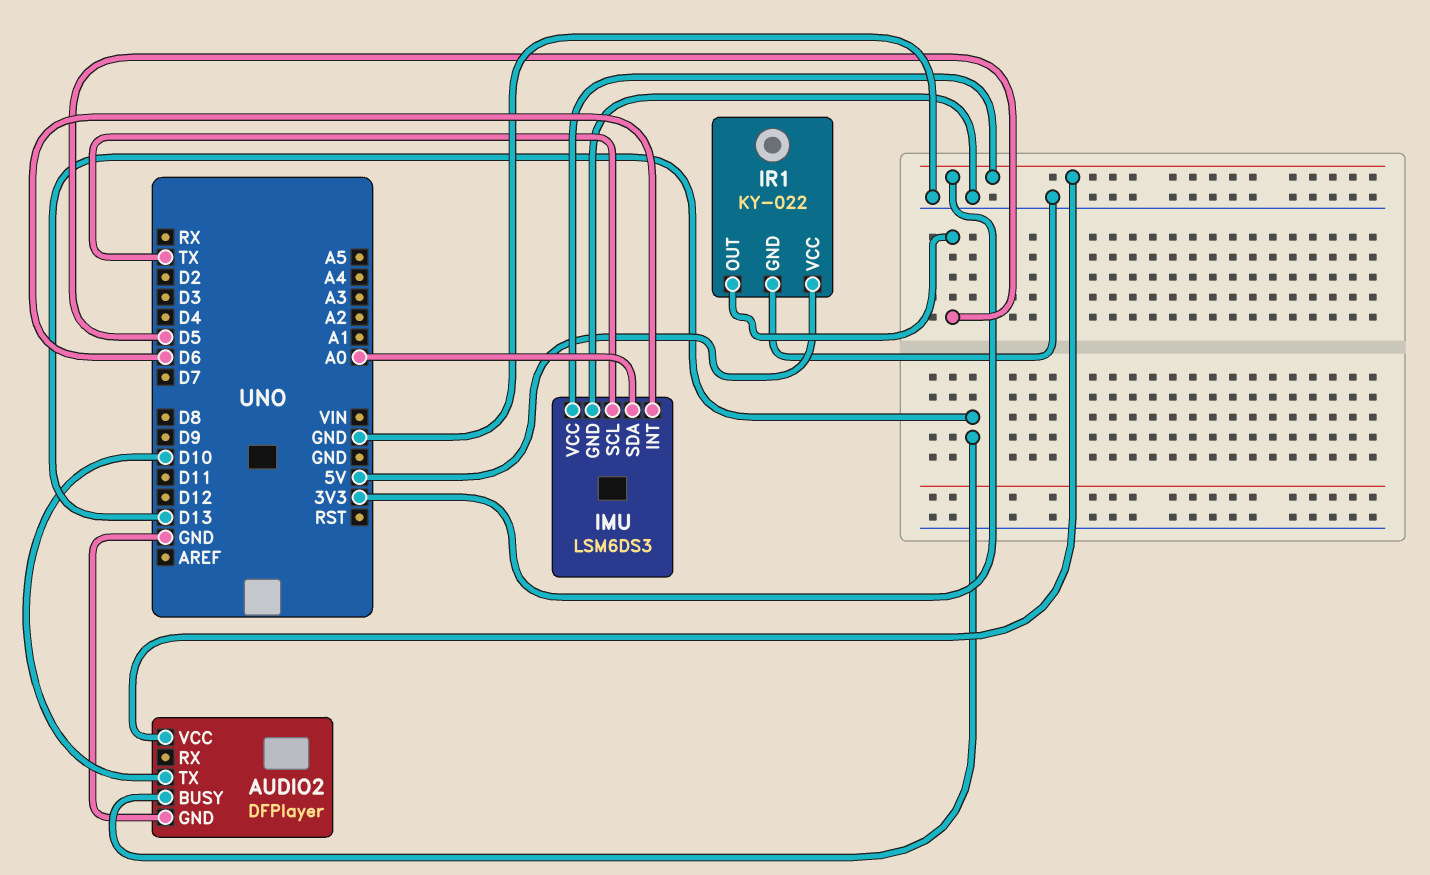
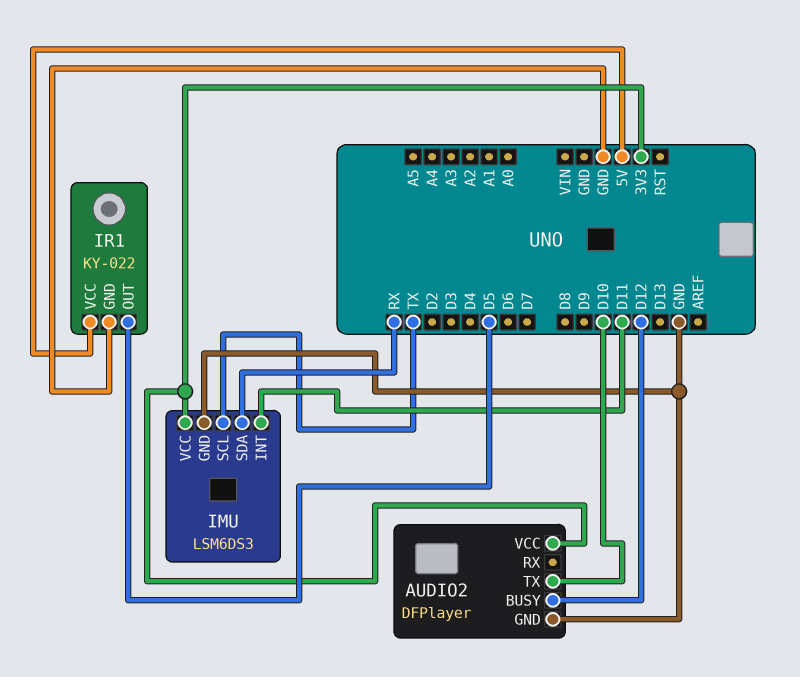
AUDIO2 pin BUSY: D13 -> D12
IMU pin INT: D6 -> D11
IMU pin SDA: A0 -> RX

